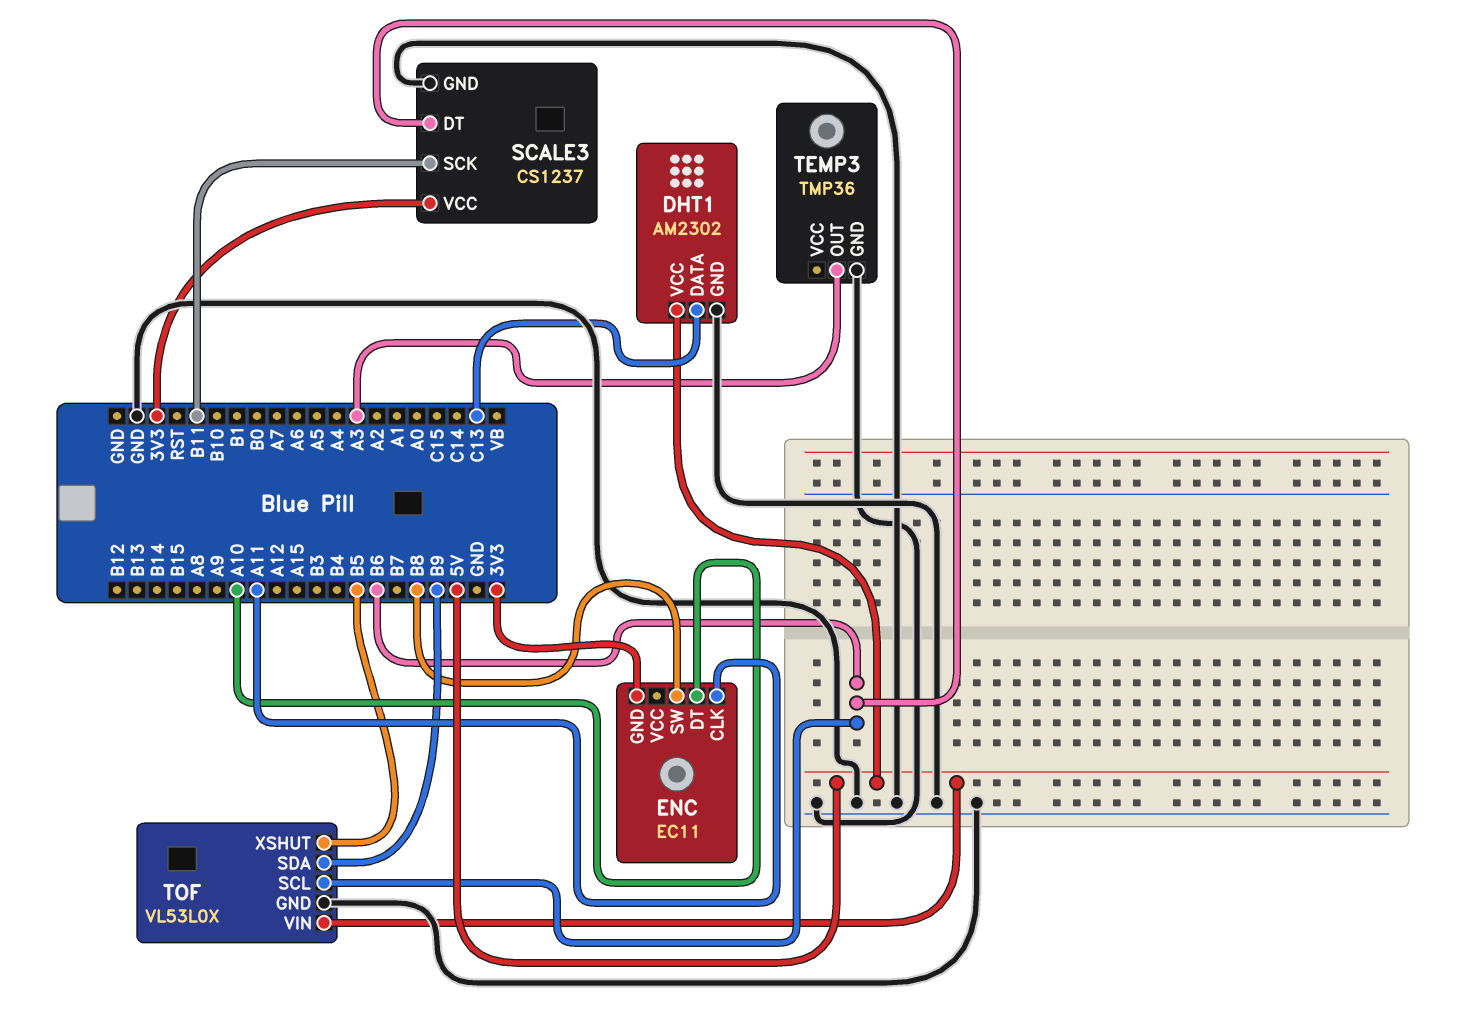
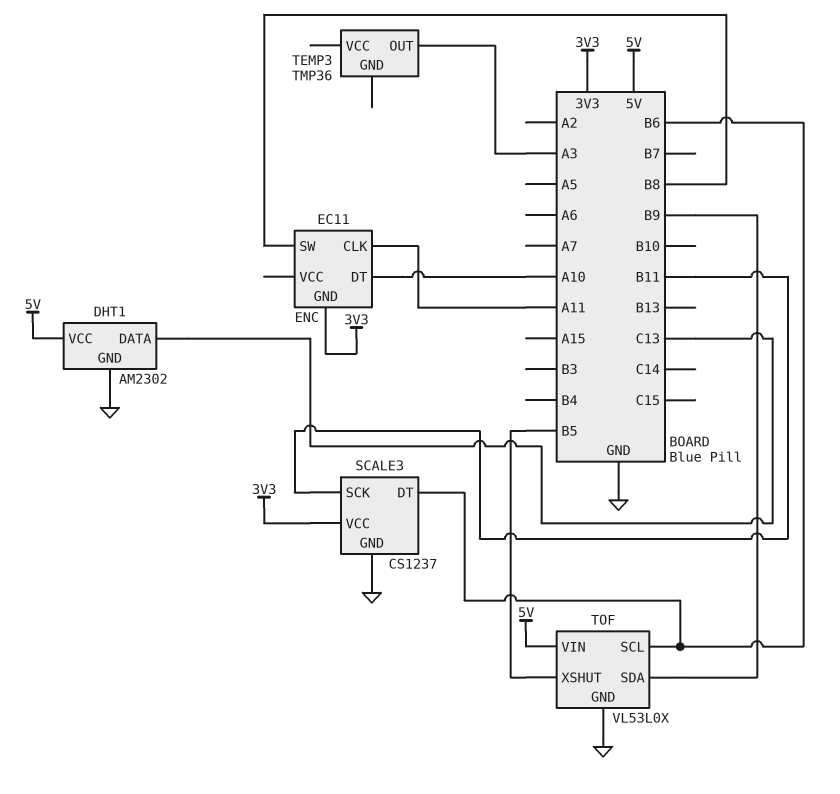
TEMP3 pin GND: GND -> none

